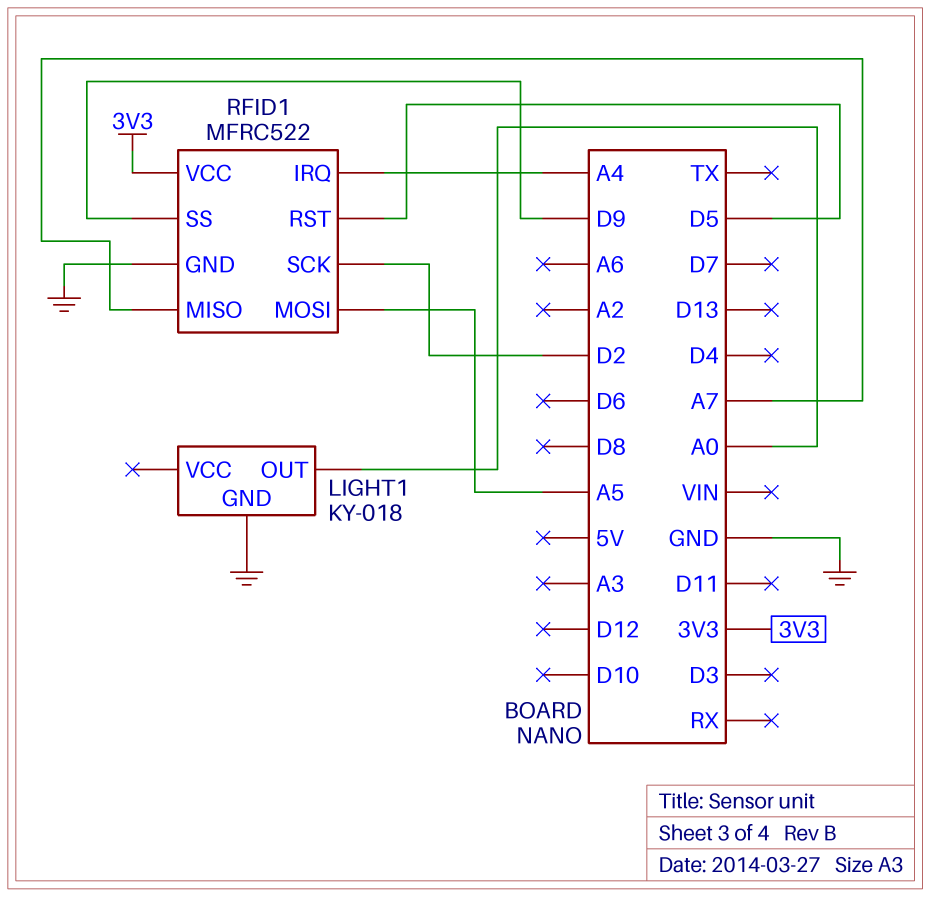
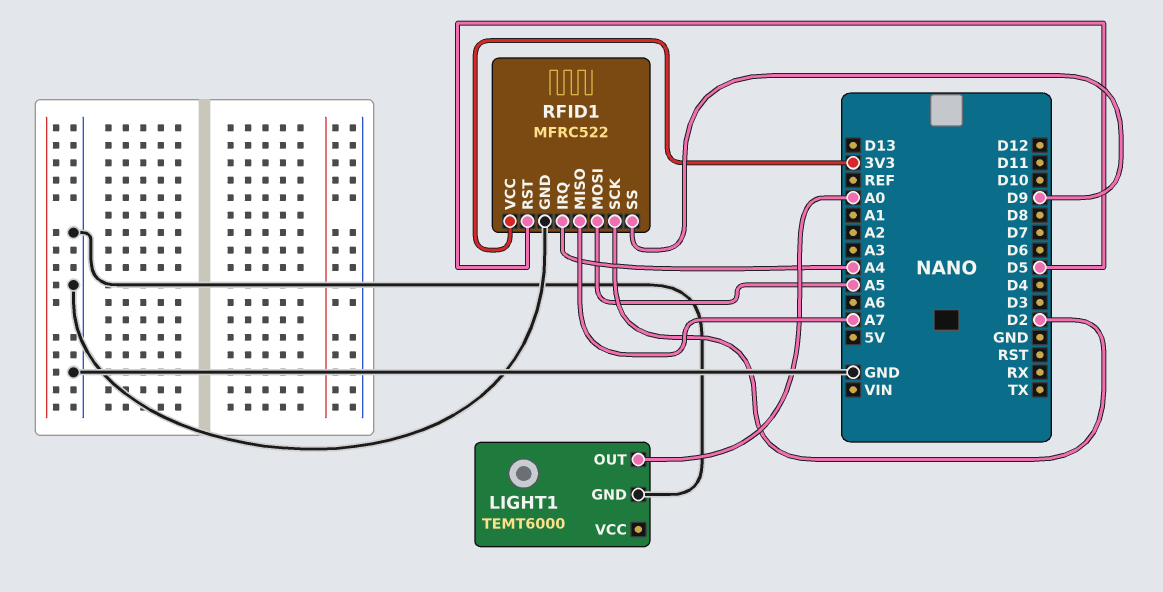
LIGHT1: KY-018 -> TEMT6000

